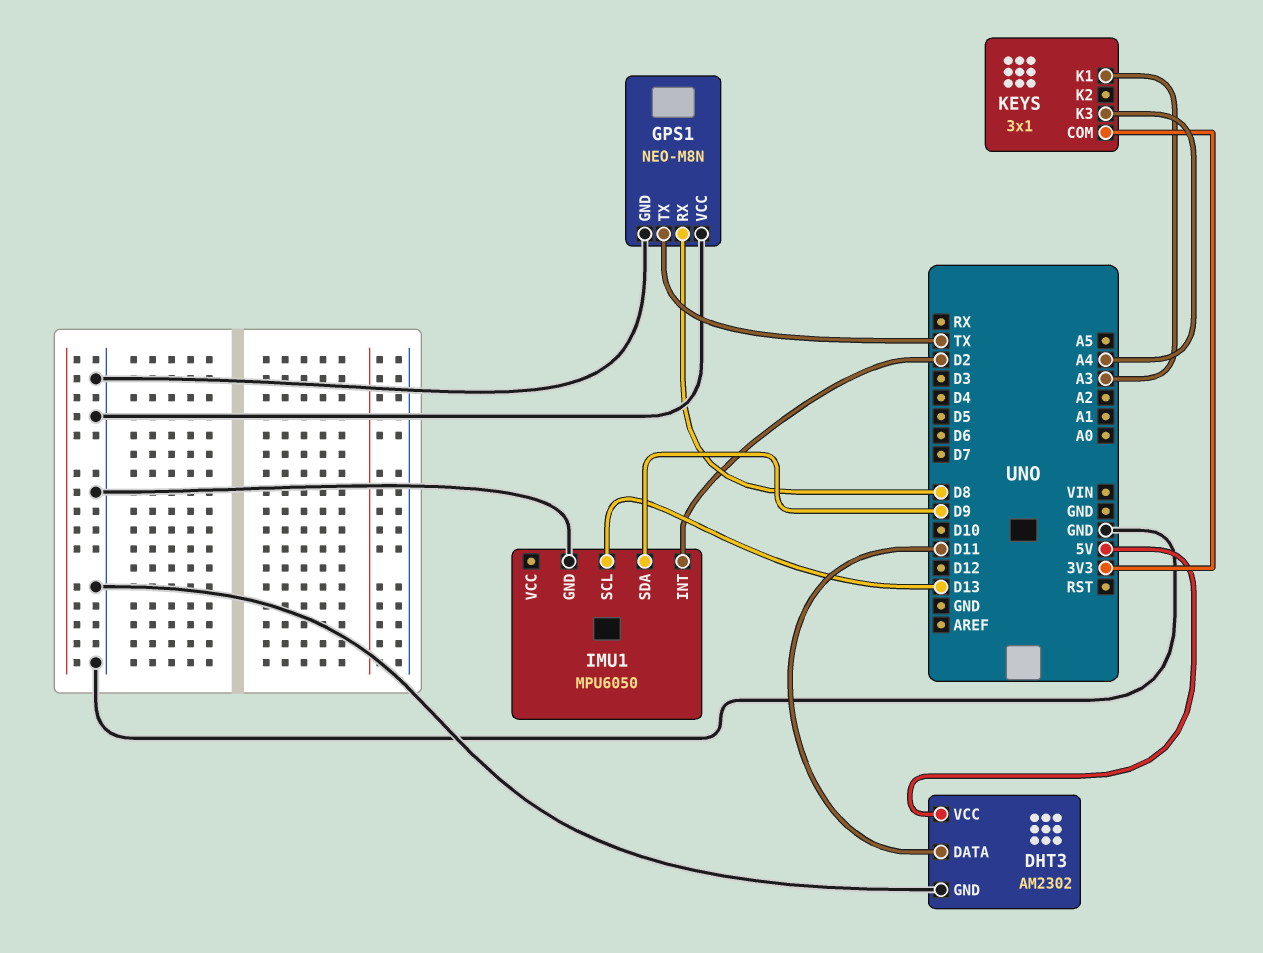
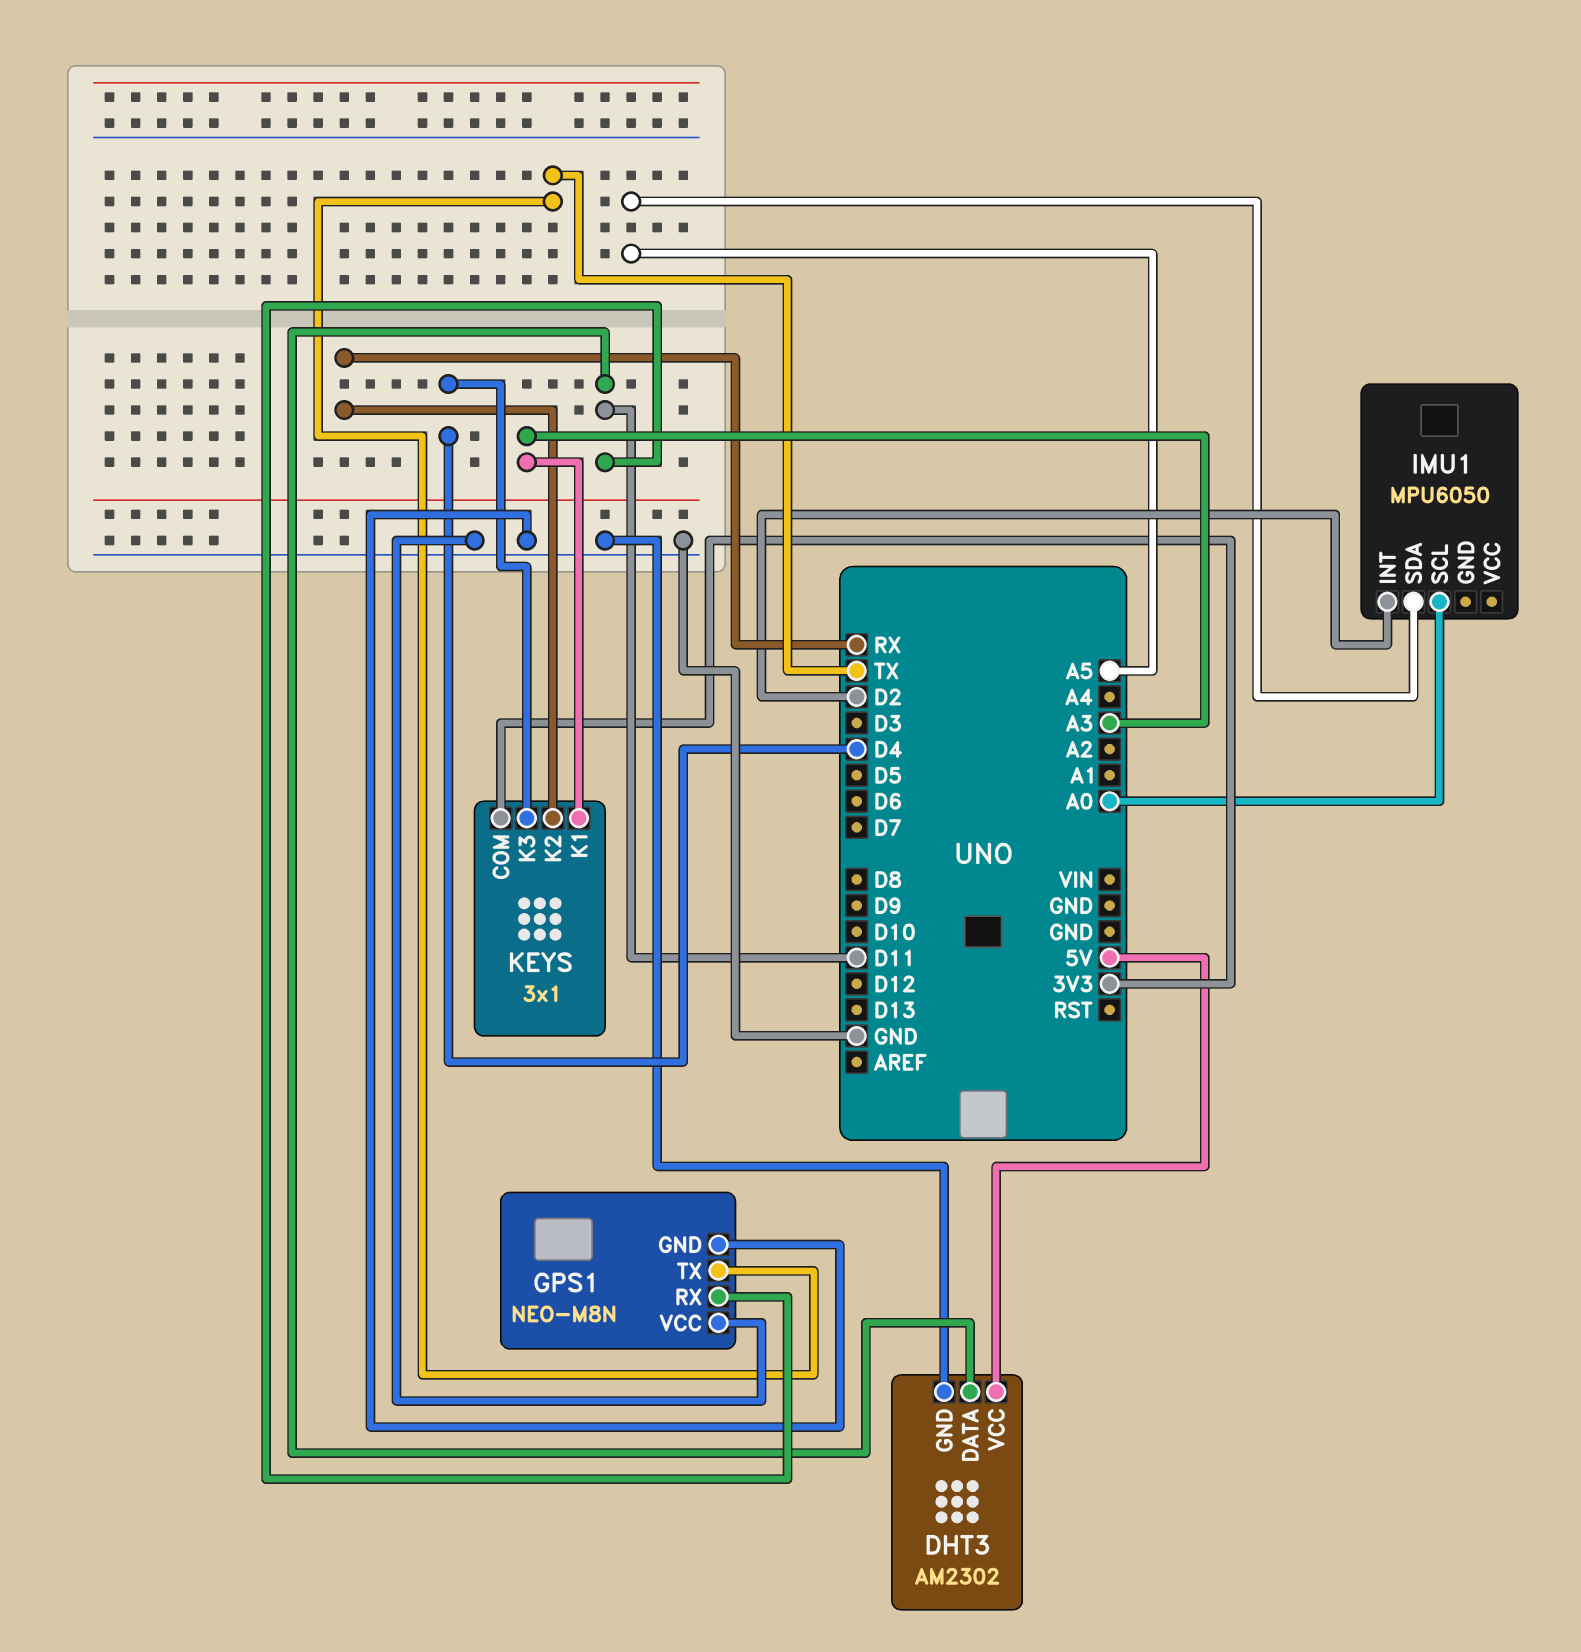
GPS1 pin RX: D8 -> D11
IMU1 pin GND: GND -> none
IMU1 pin SCL: D13 -> A0
IMU1 pin SDA: D9 -> A5
KEYS pin K2: none -> RX
KEYS pin K3: A4 -> D4

